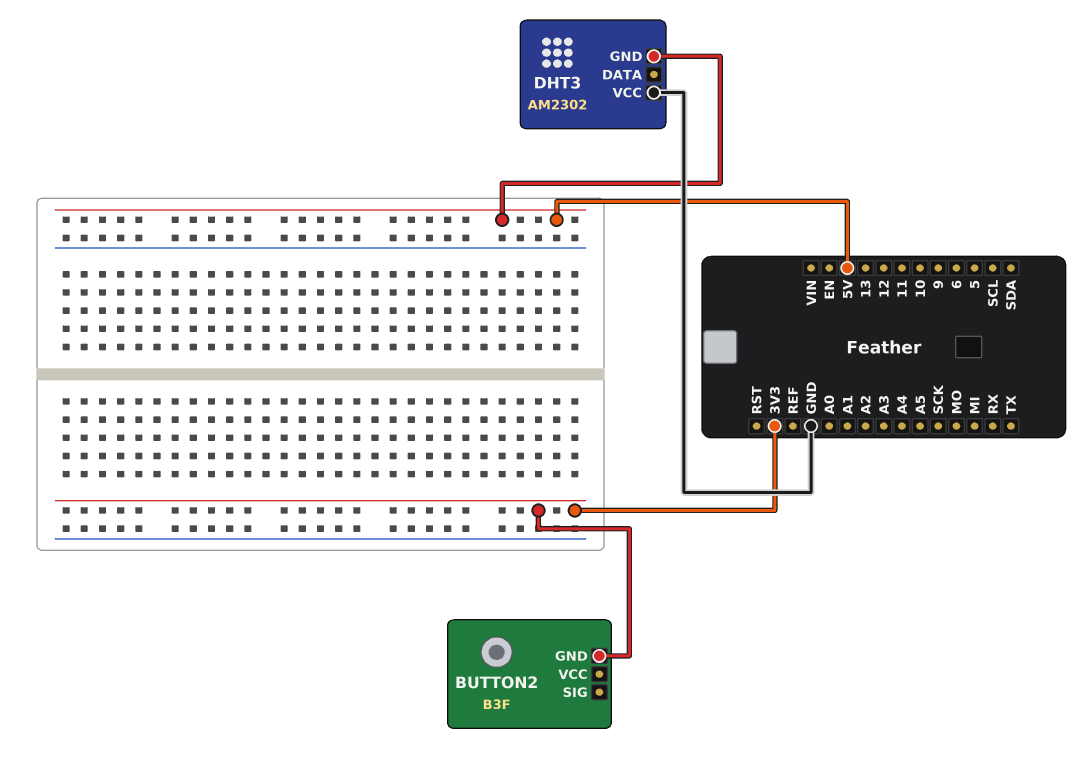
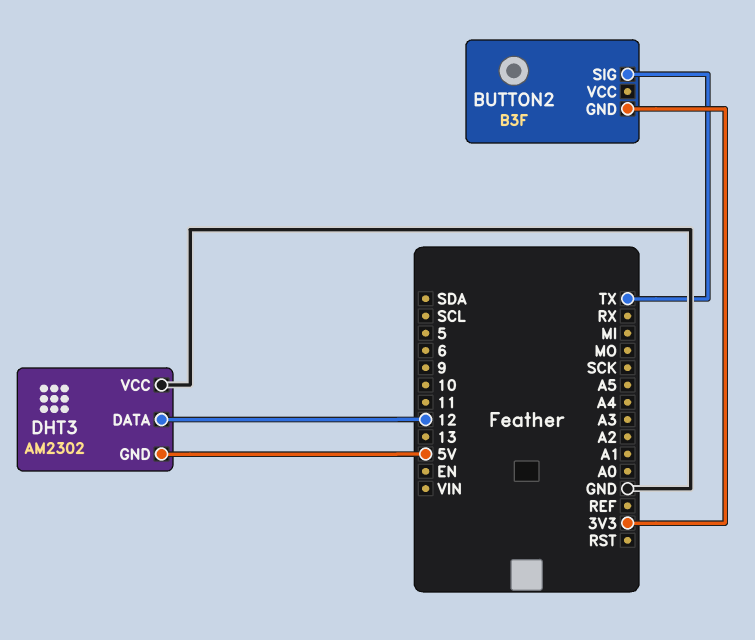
BUTTON2 pin SIG: none -> TX
DHT3 pin DATA: none -> 12

